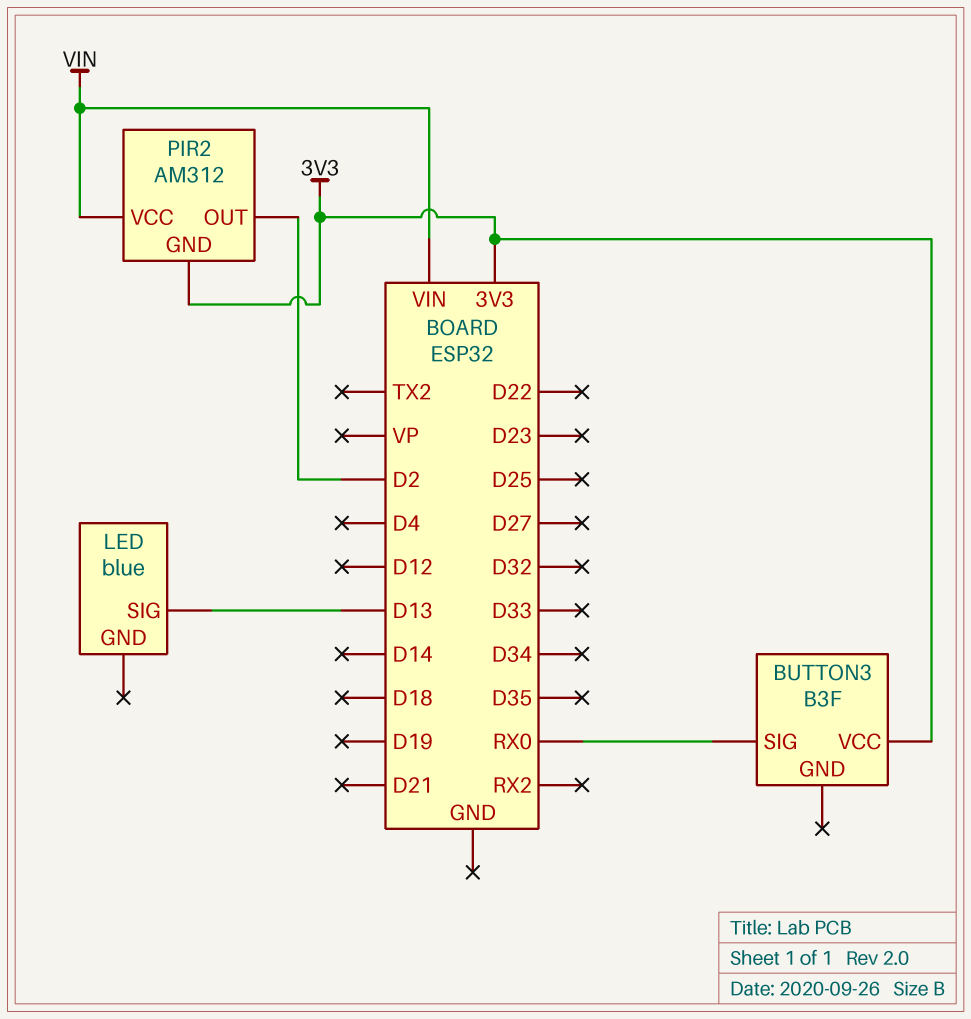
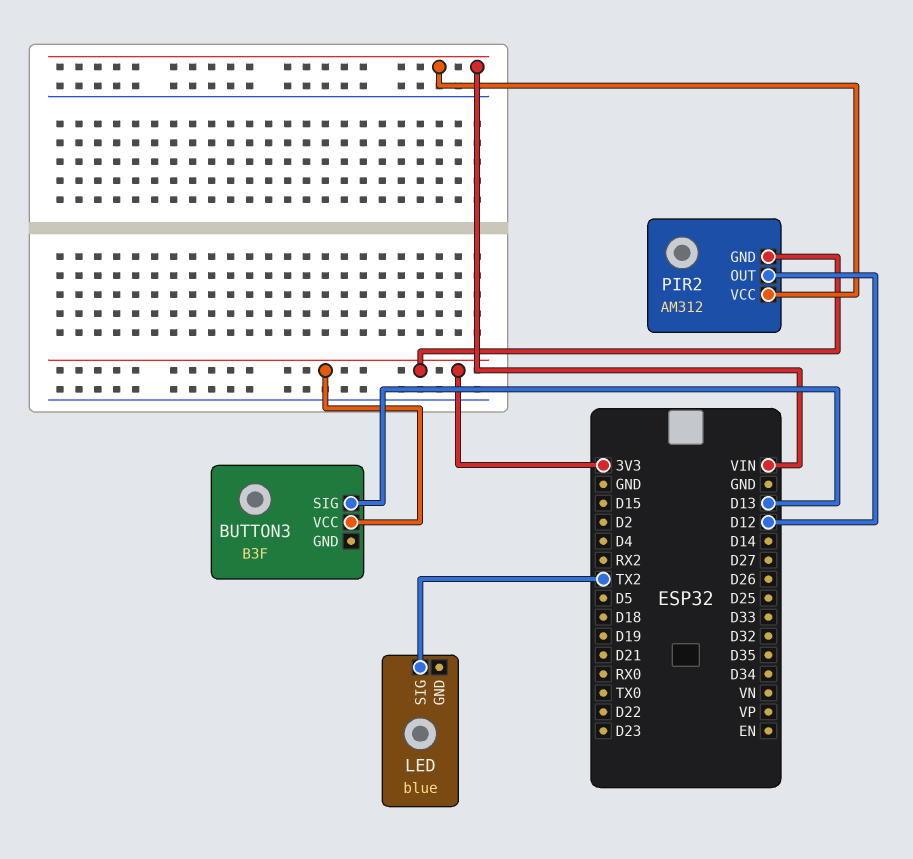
BUTTON3 pin SIG: RX0 -> D13
LED pin SIG: D13 -> TX2
PIR2 pin OUT: D2 -> D12

